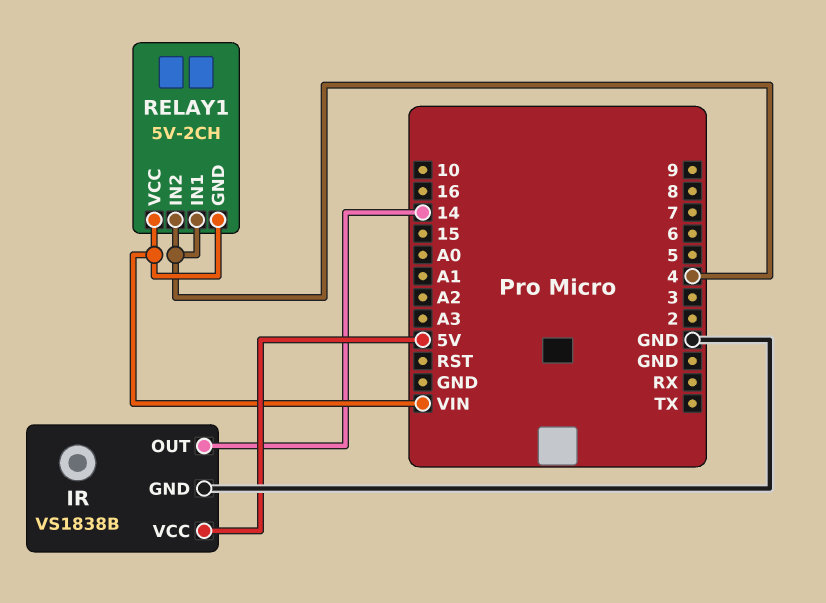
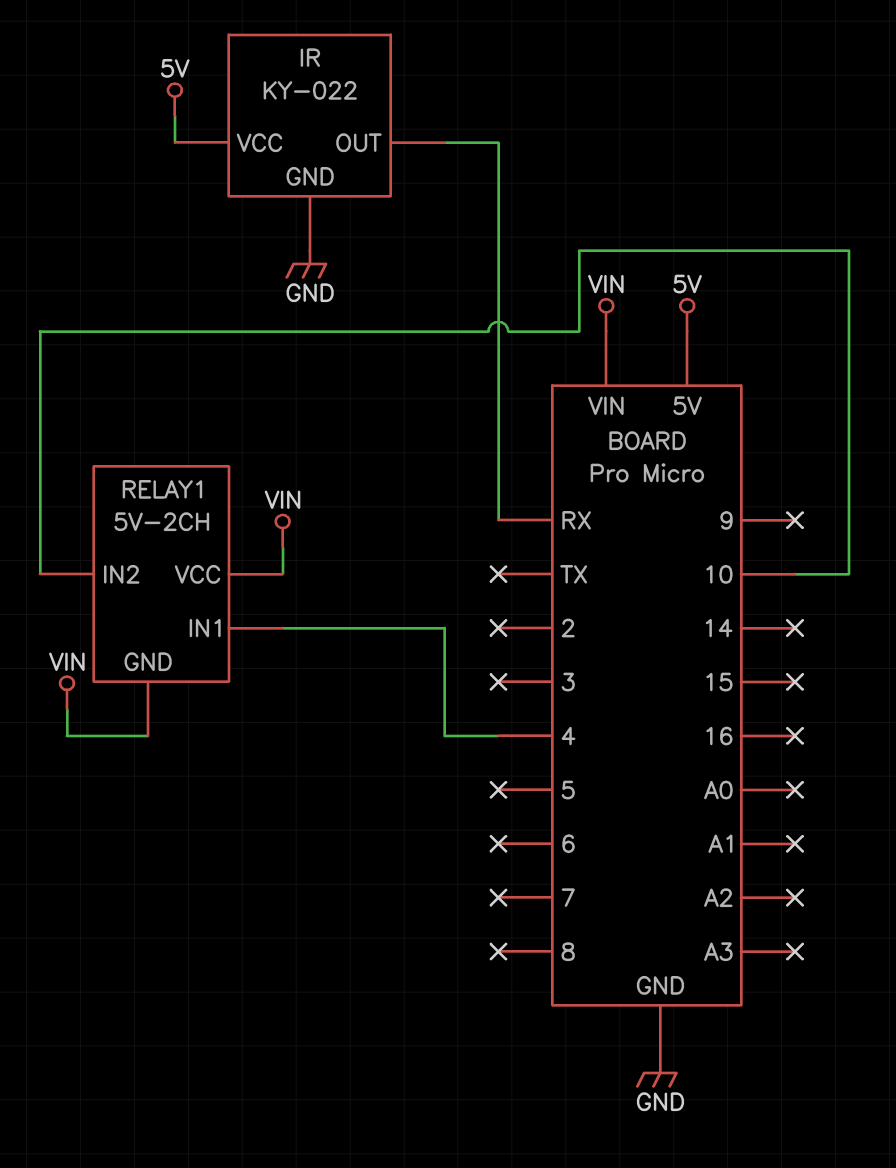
IR: VS1838B -> KY-022
IR pin OUT: 14 -> RX
RELAY1 pin IN2: 4 -> 10

